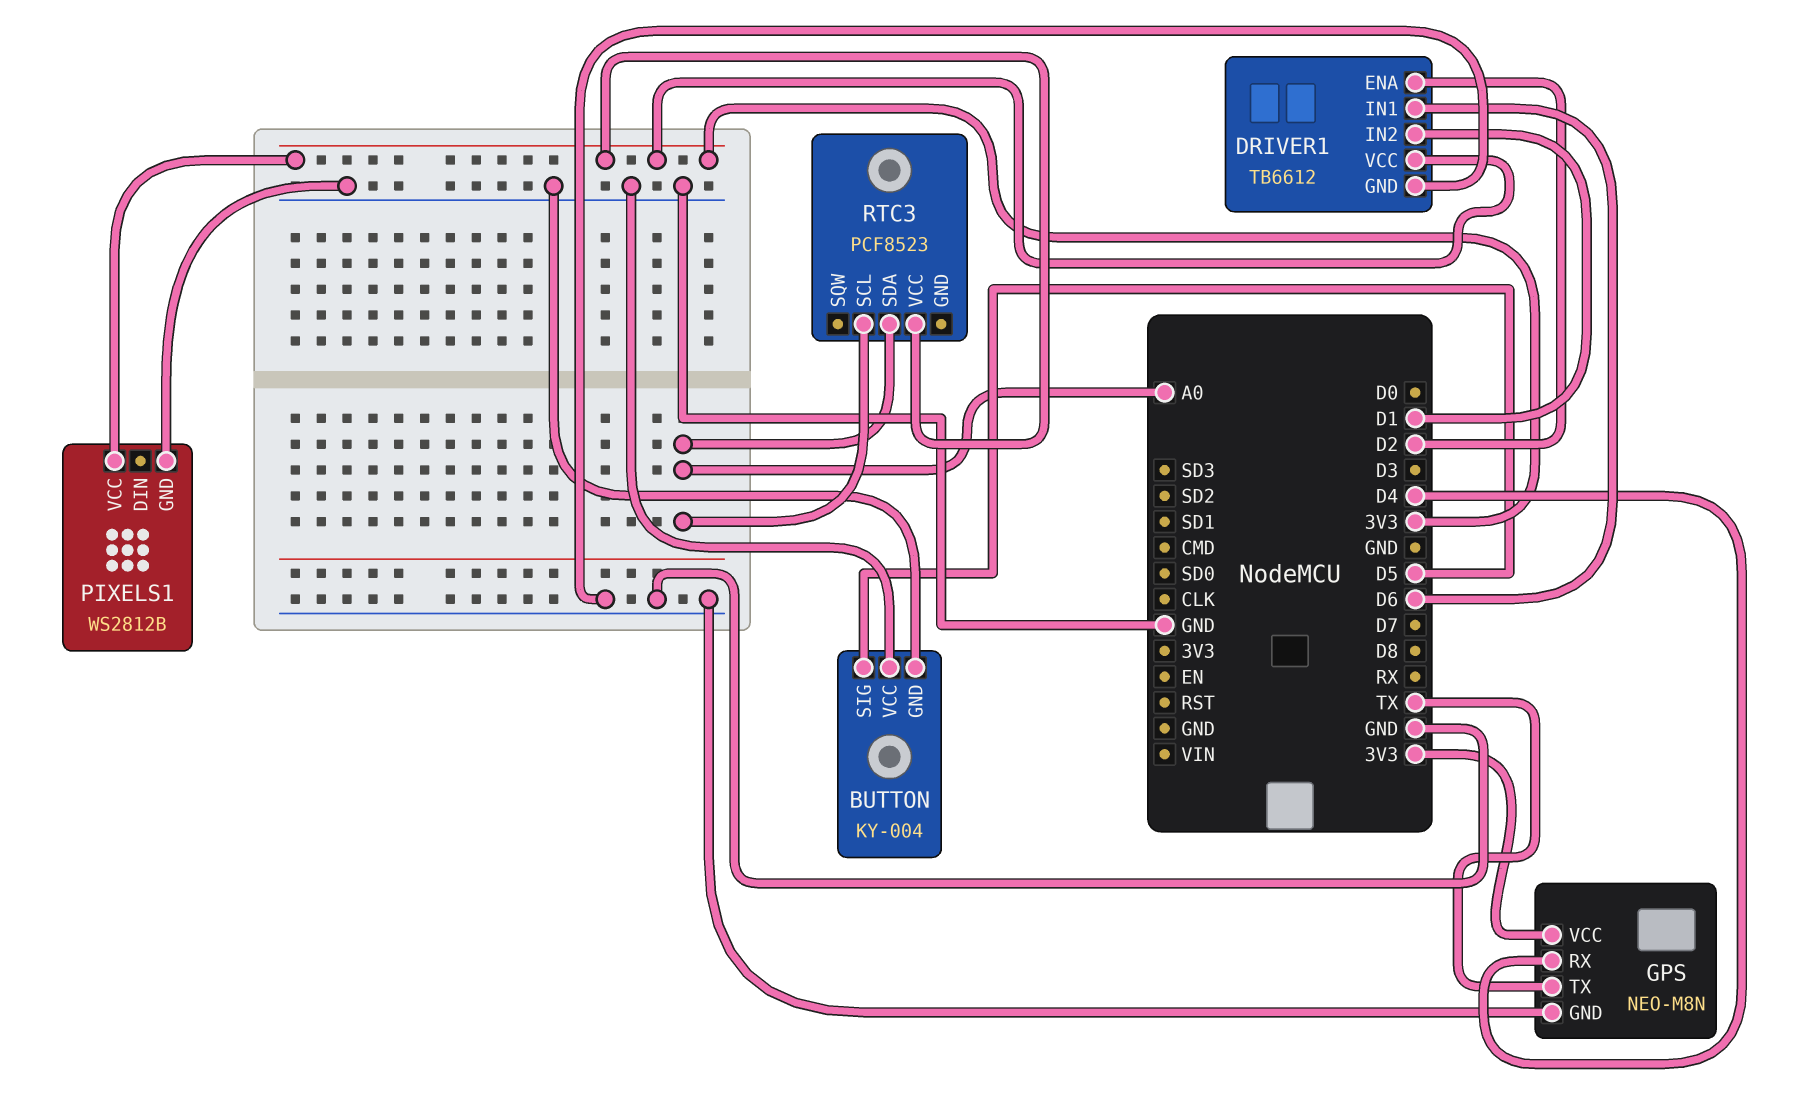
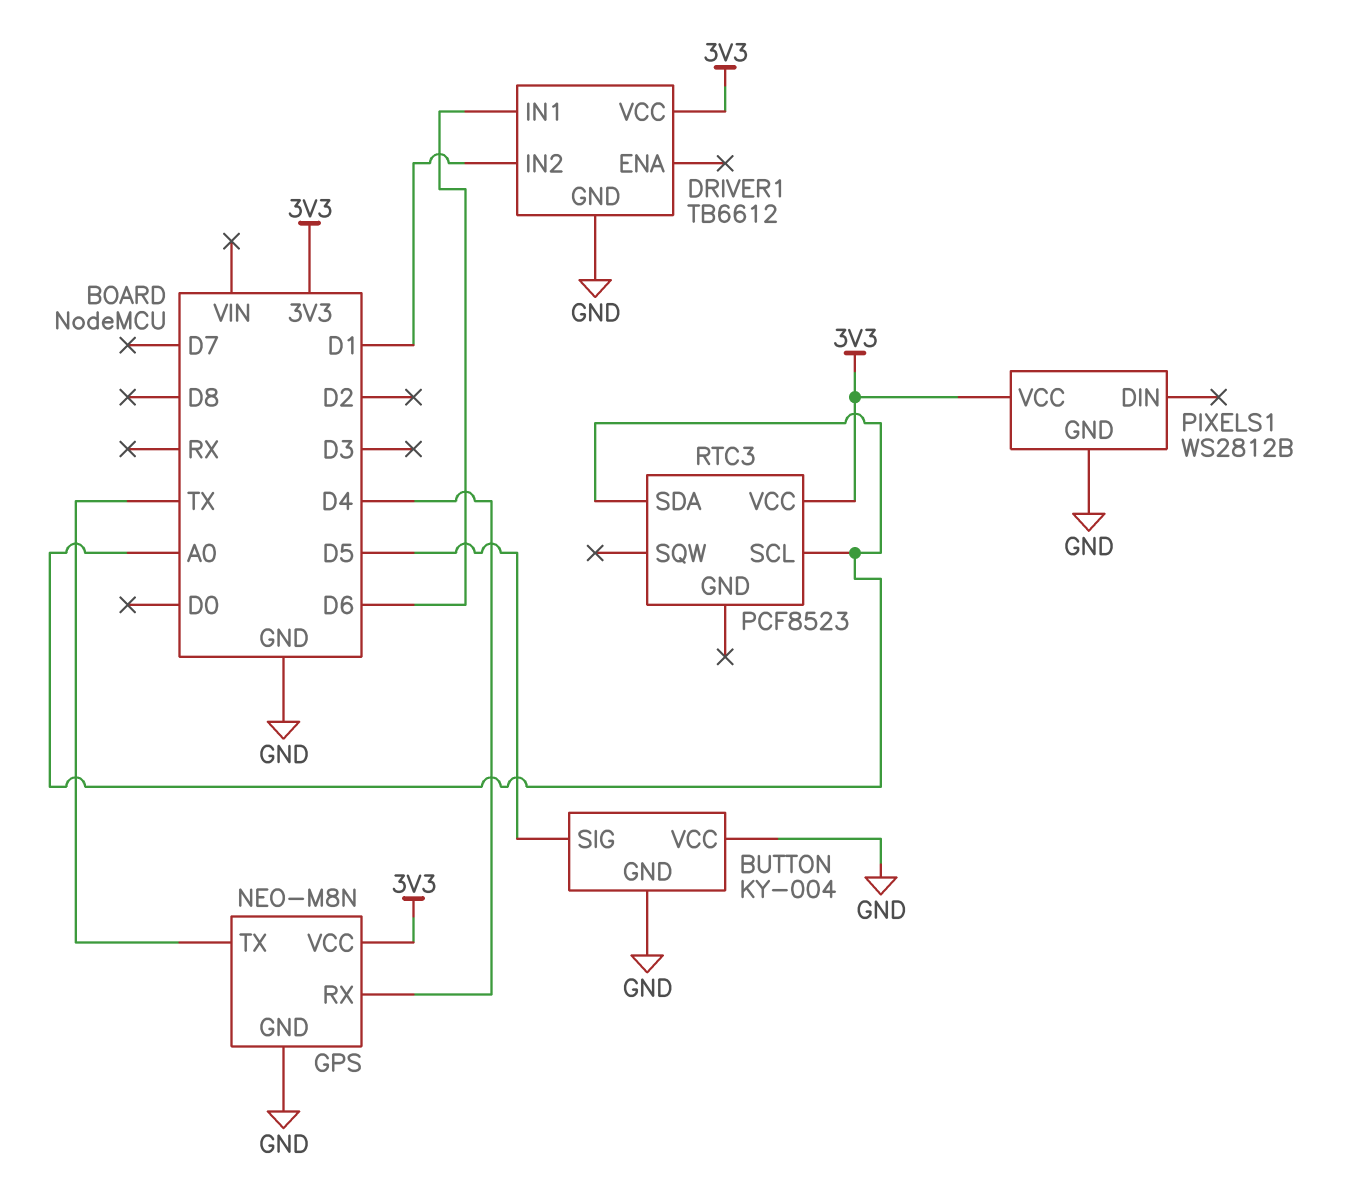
DRIVER1 pin ENA: D2 -> none

